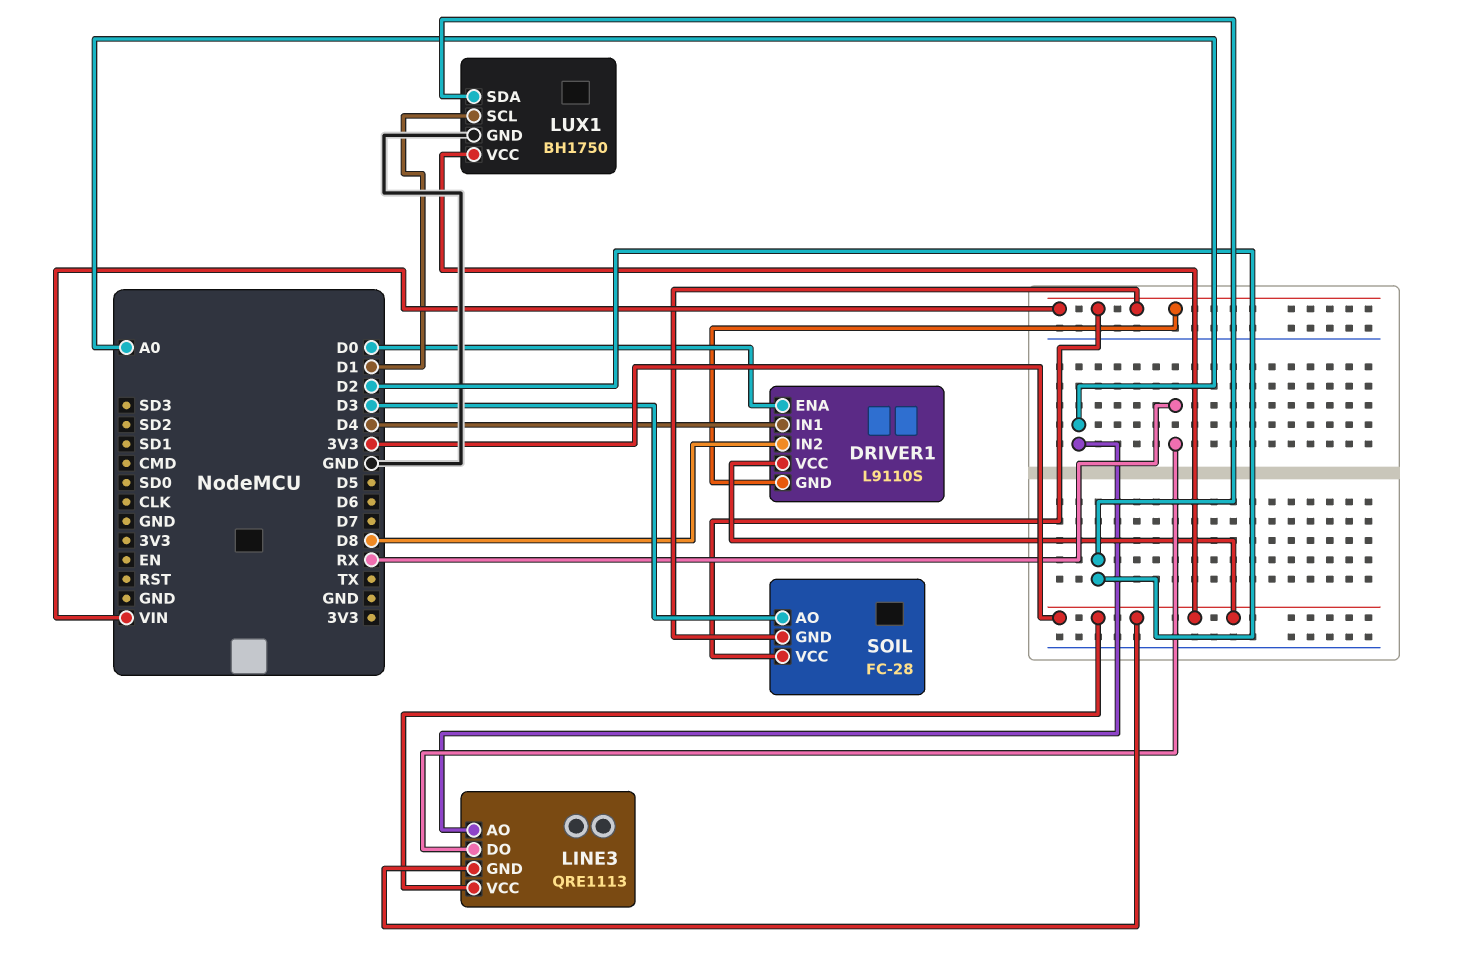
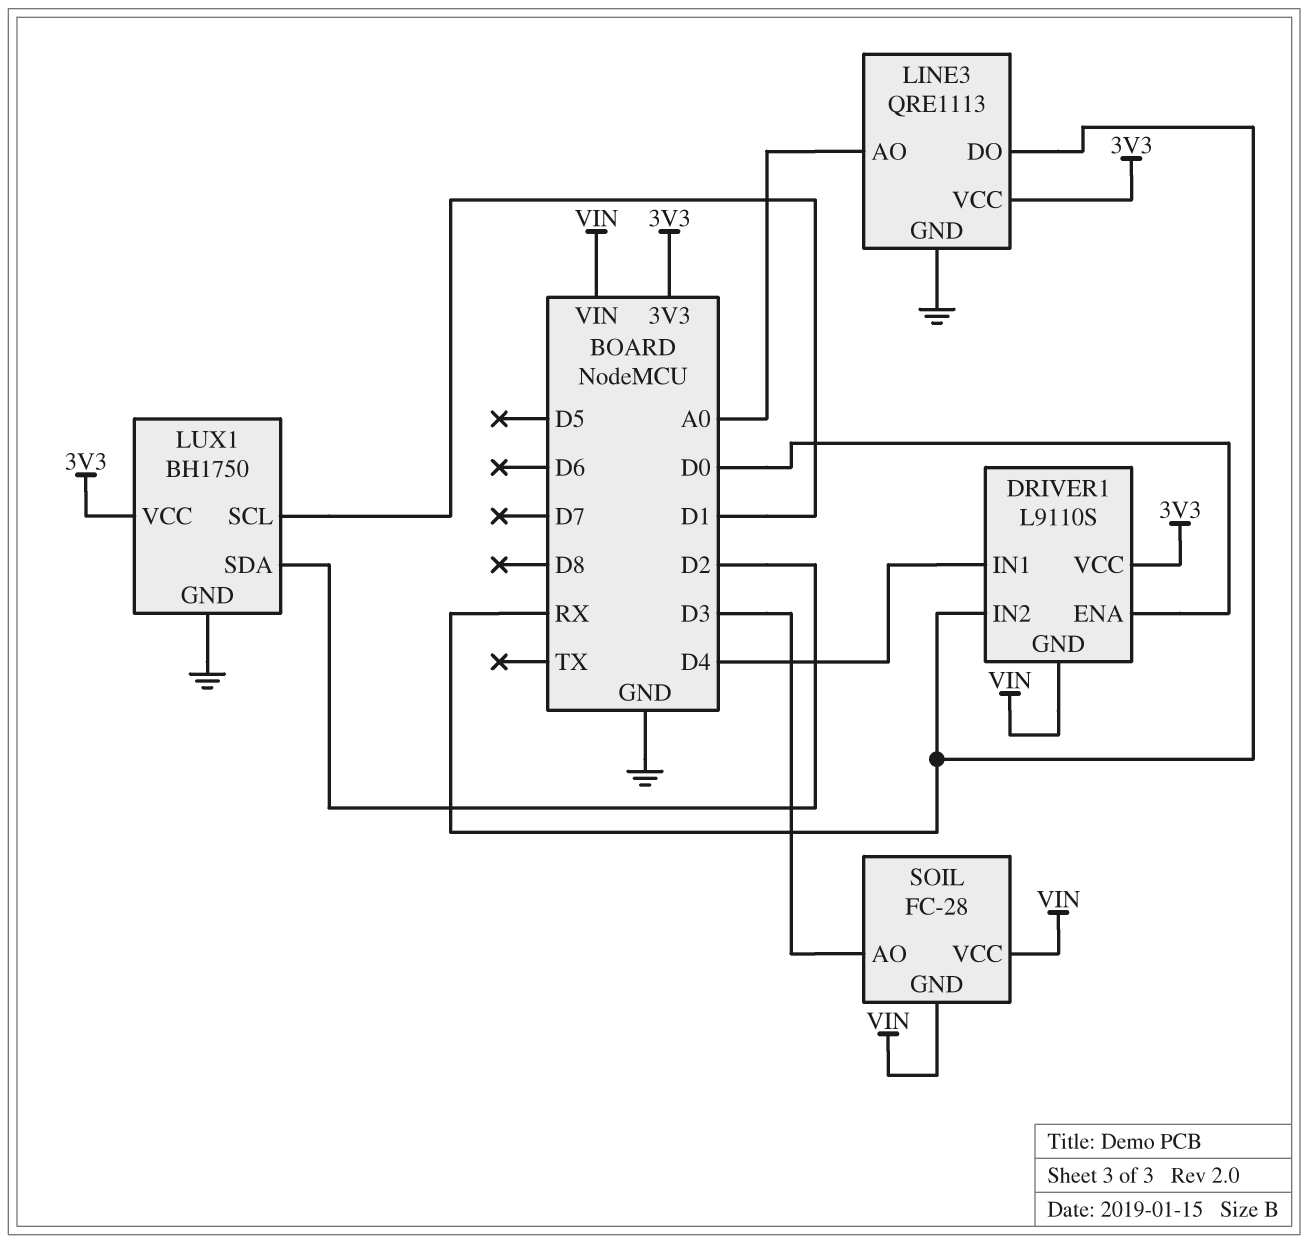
DRIVER1 pin IN2: D8 -> RX
LINE3 pin GND: 3V3 -> GND

